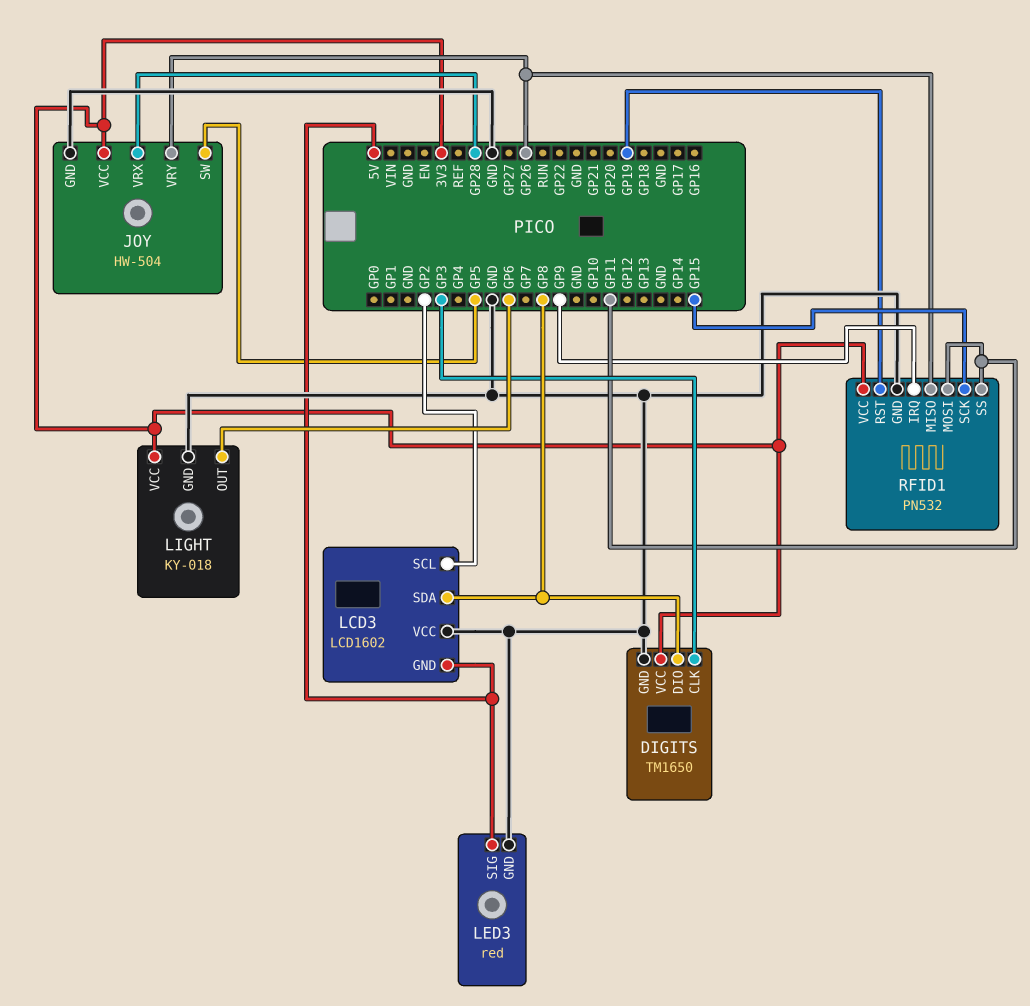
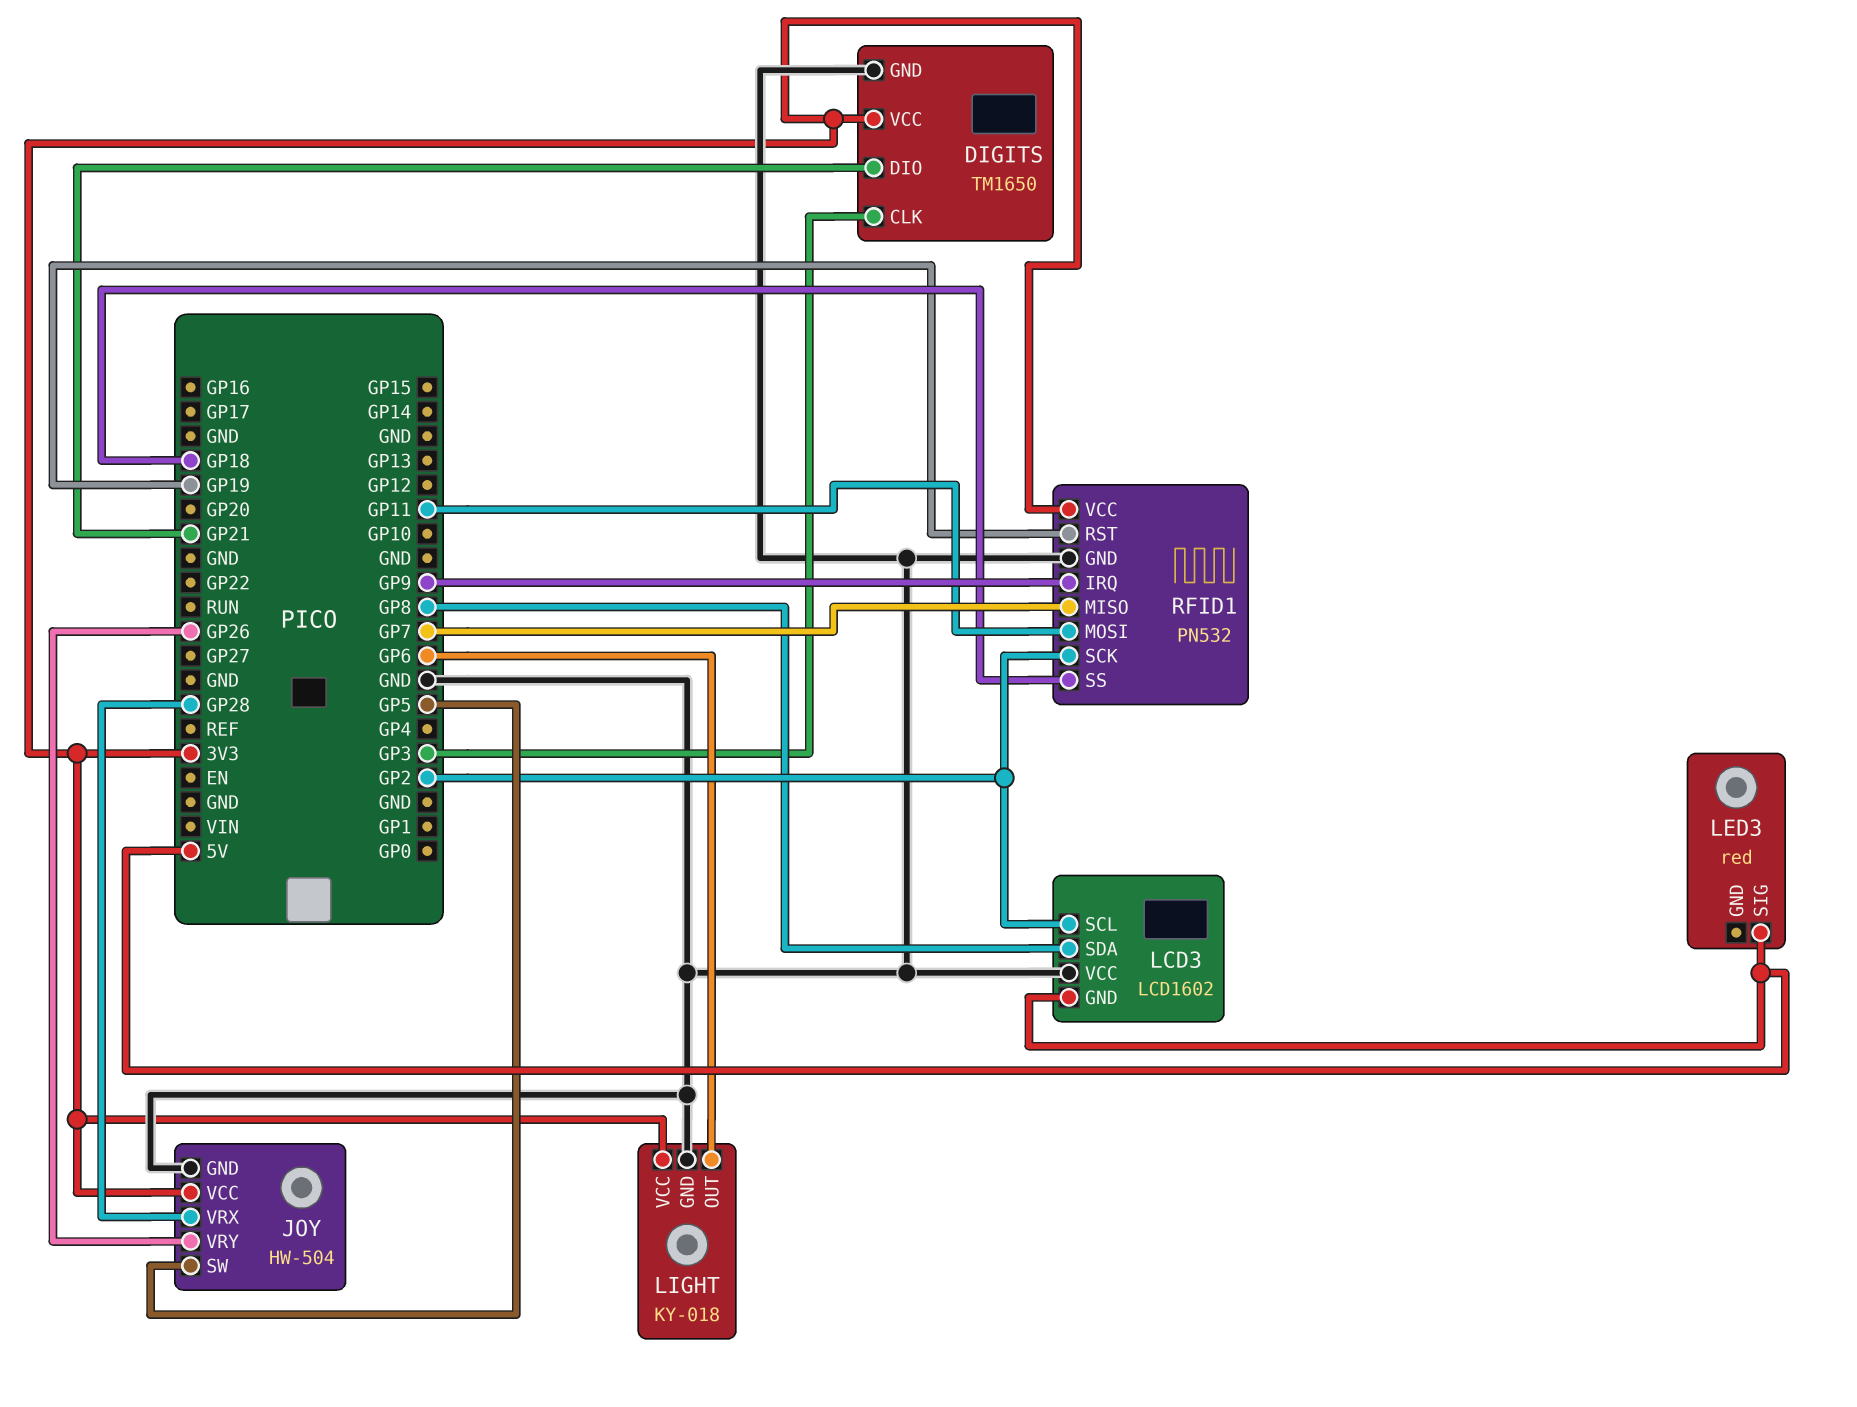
DIGITS pin DIO: GP8 -> GP21
LED3 pin GND: GND -> none
RFID1 pin MISO: GP26 -> GP7
RFID1 pin SCK: GP15 -> GP2
RFID1 pin SS: GP11 -> GP18

